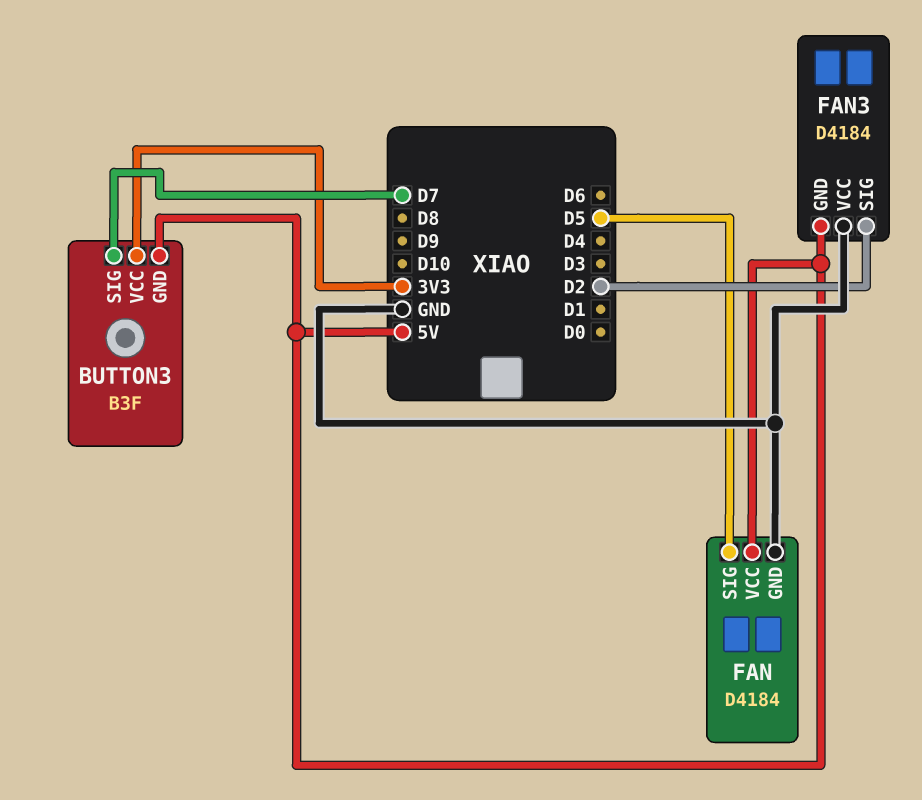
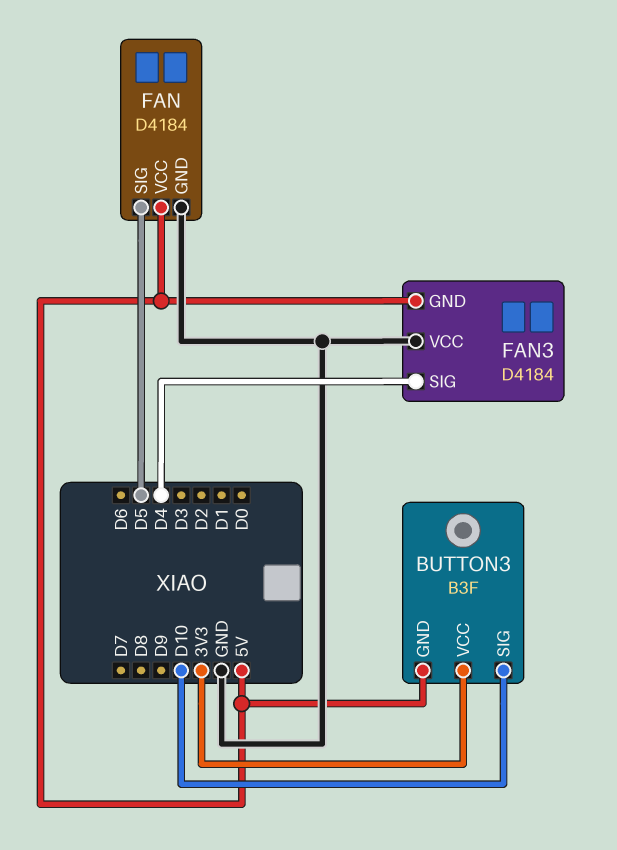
BUTTON3 pin SIG: D7 -> D10
FAN3 pin SIG: D2 -> D4

